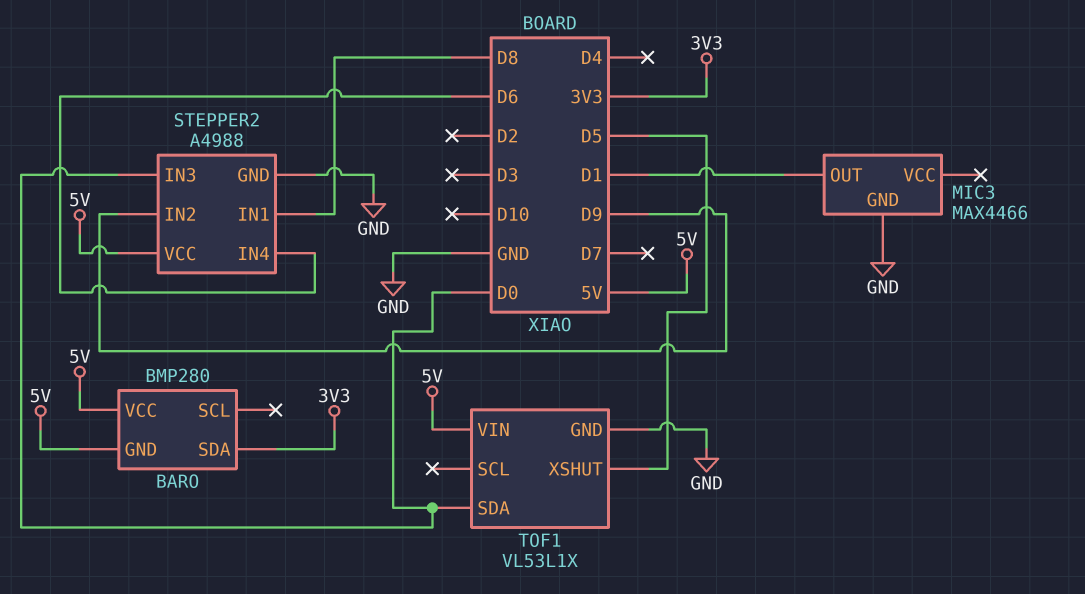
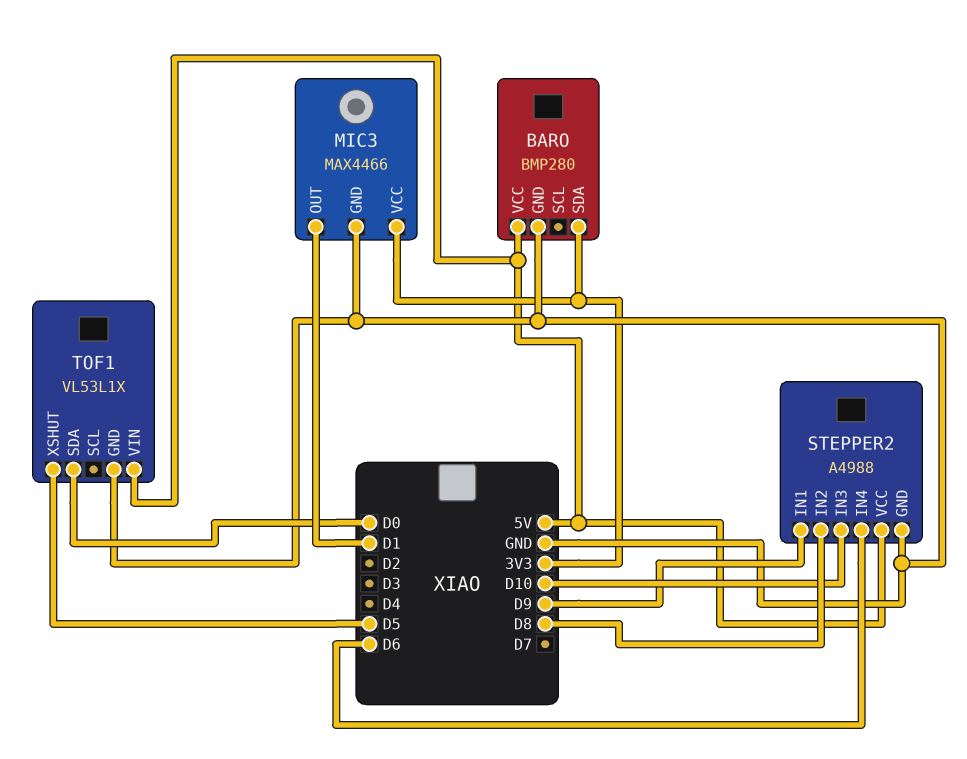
BARO pin GND: 5V -> GND
MIC3 pin VCC: none -> 3V3
STEPPER2 pin IN1: D8 -> D9
STEPPER2 pin IN2: D9 -> D8
STEPPER2 pin IN3: D0 -> D10

